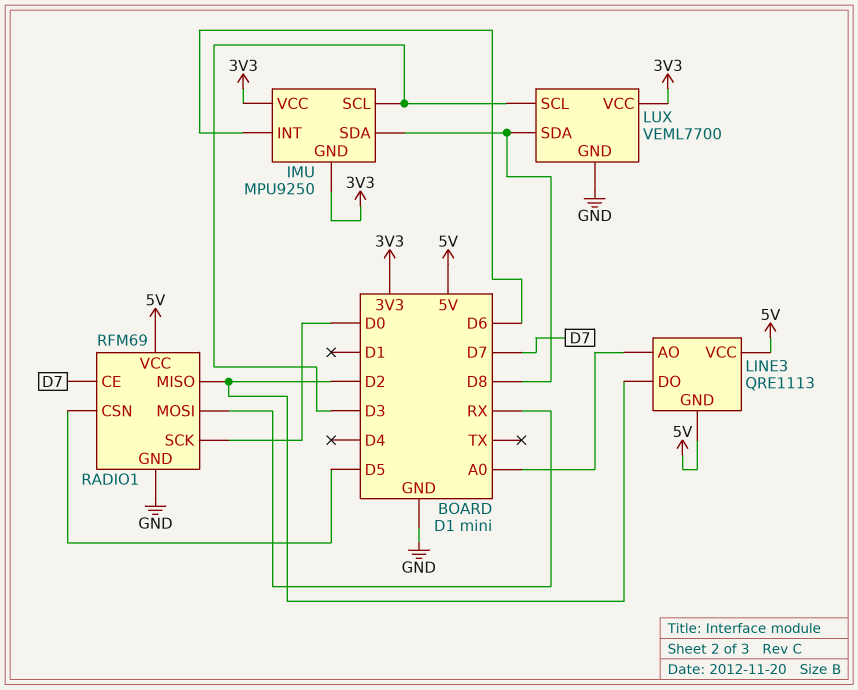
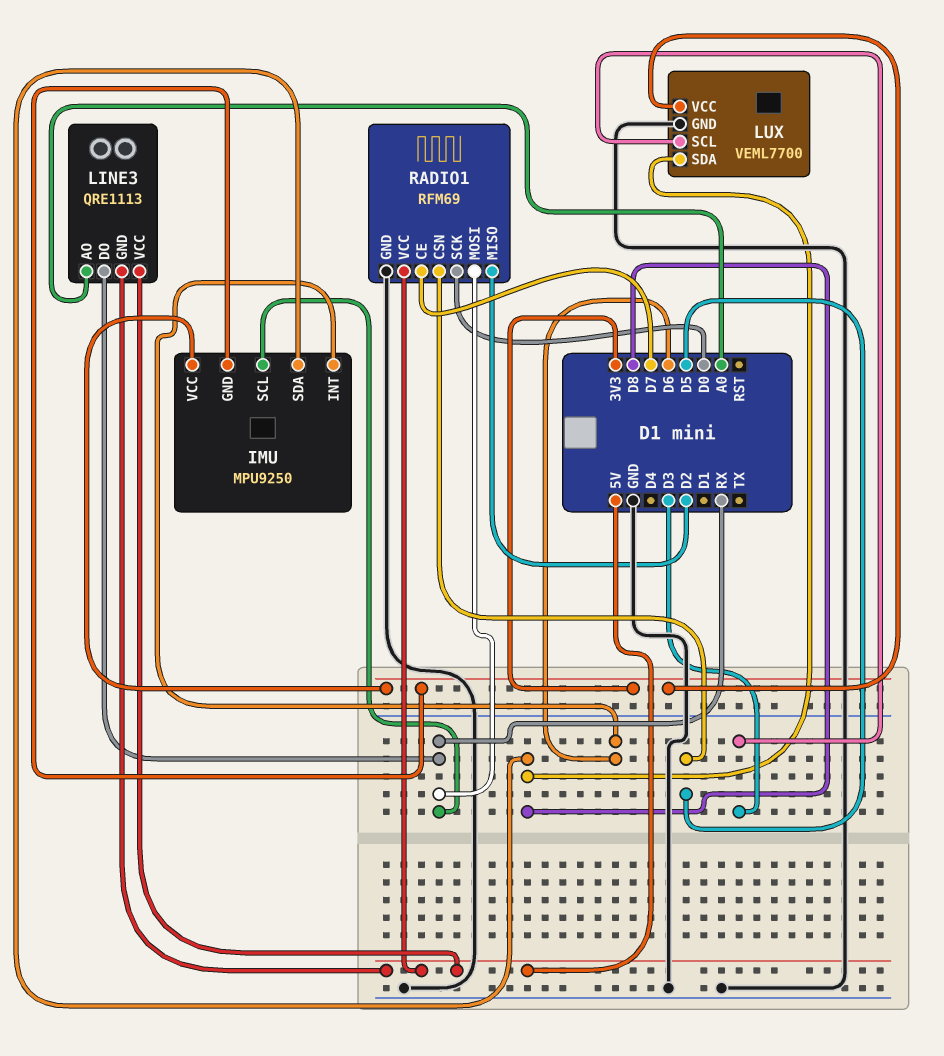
IMU pin SCL: D3 -> RX
LINE3 pin DO: D2 -> RX

